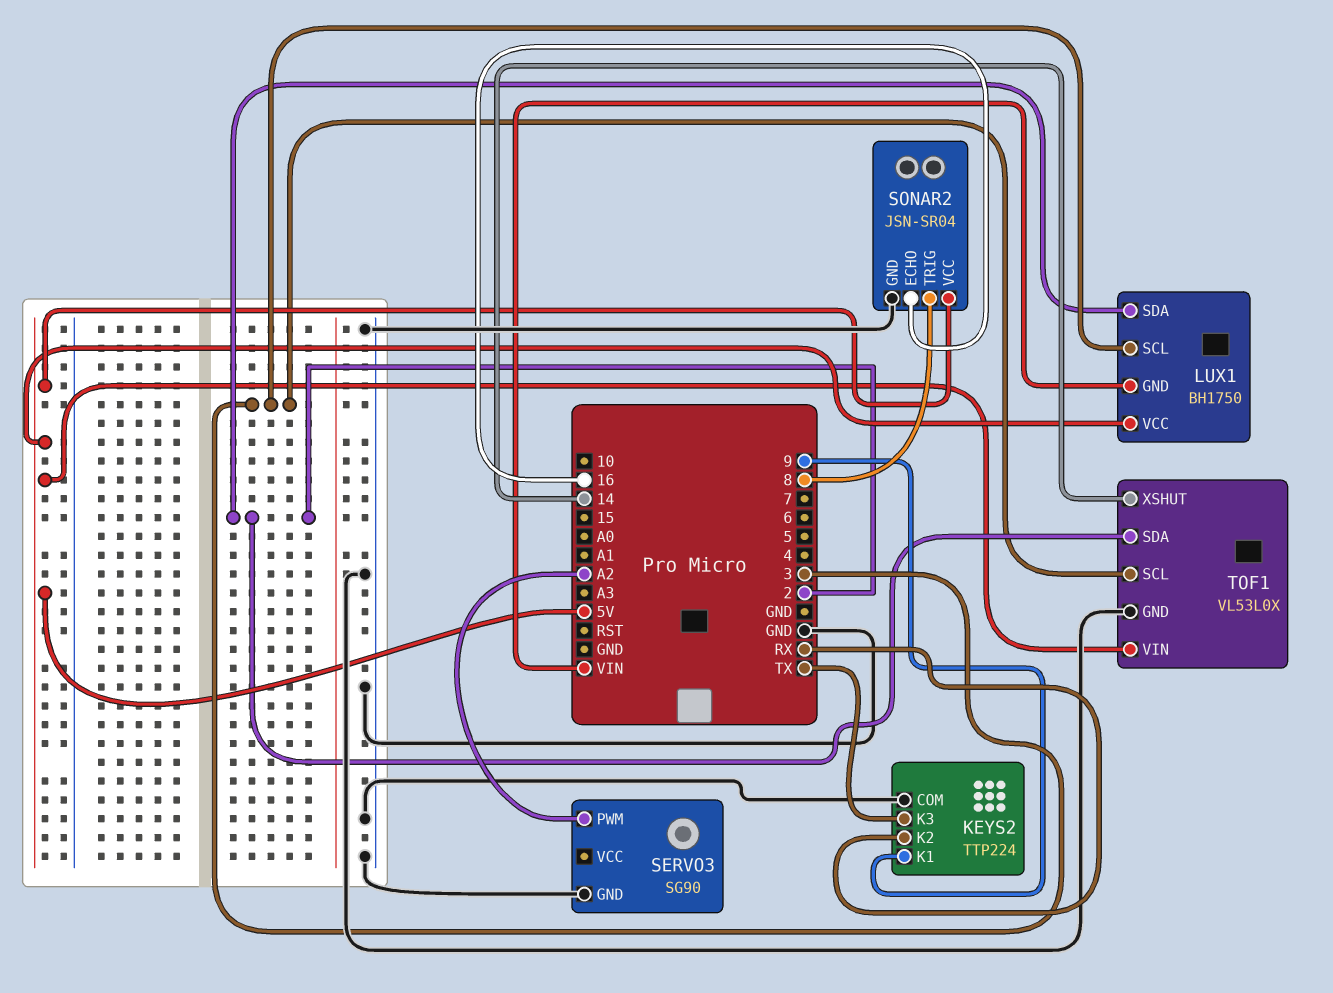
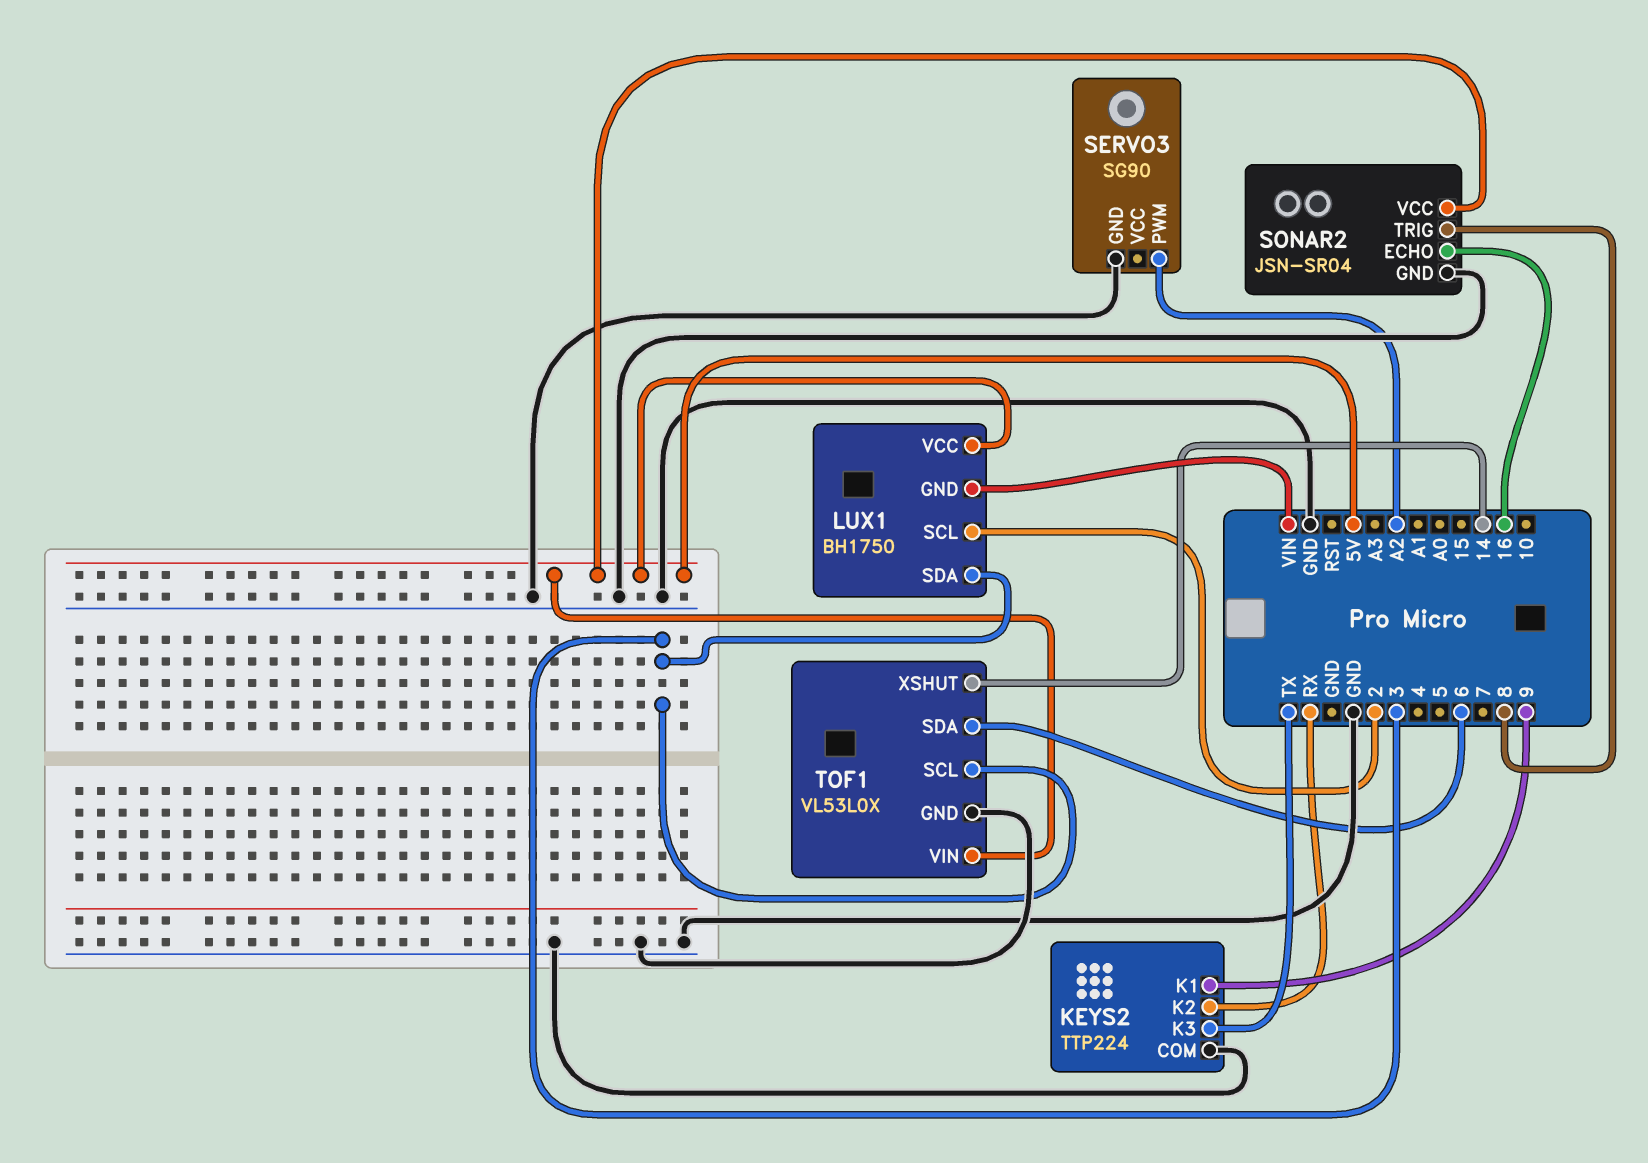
LUX1 pin SCL: 3 -> 2
LUX1 pin SDA: 2 -> 3
TOF1 pin SDA: 2 -> 6

